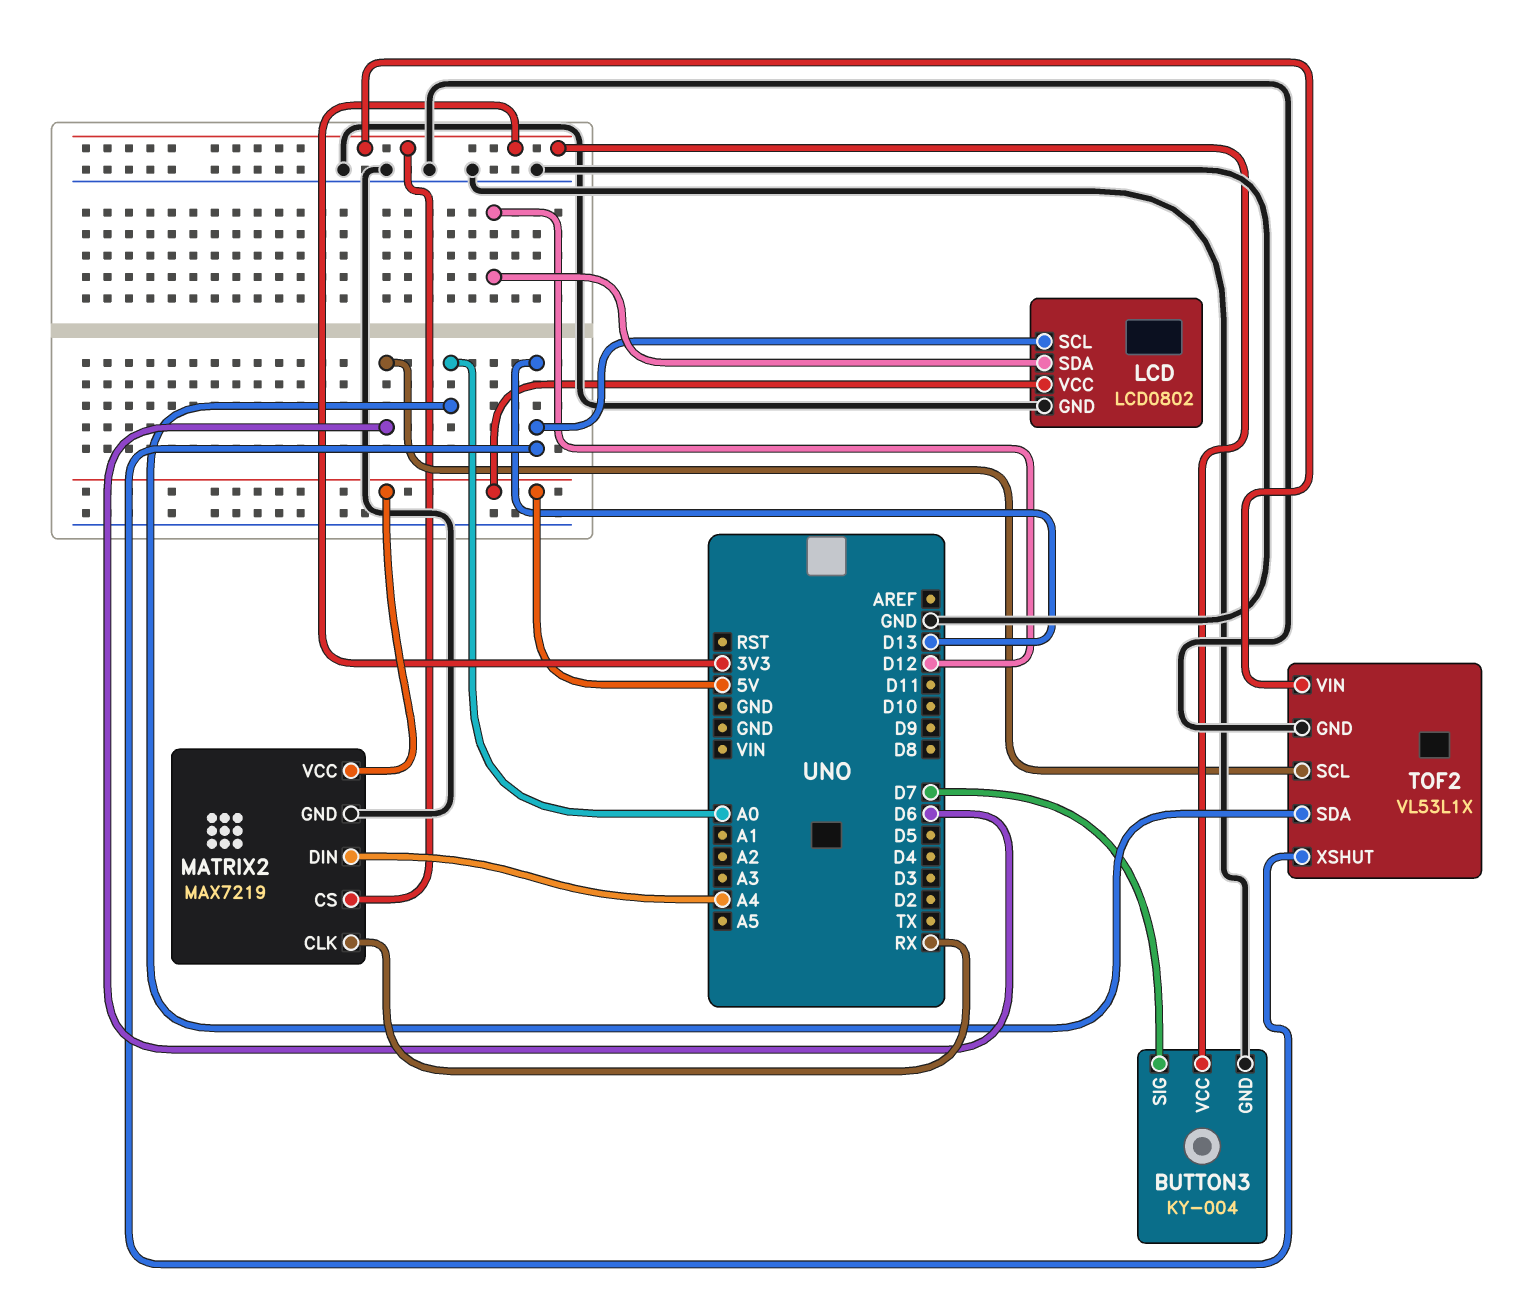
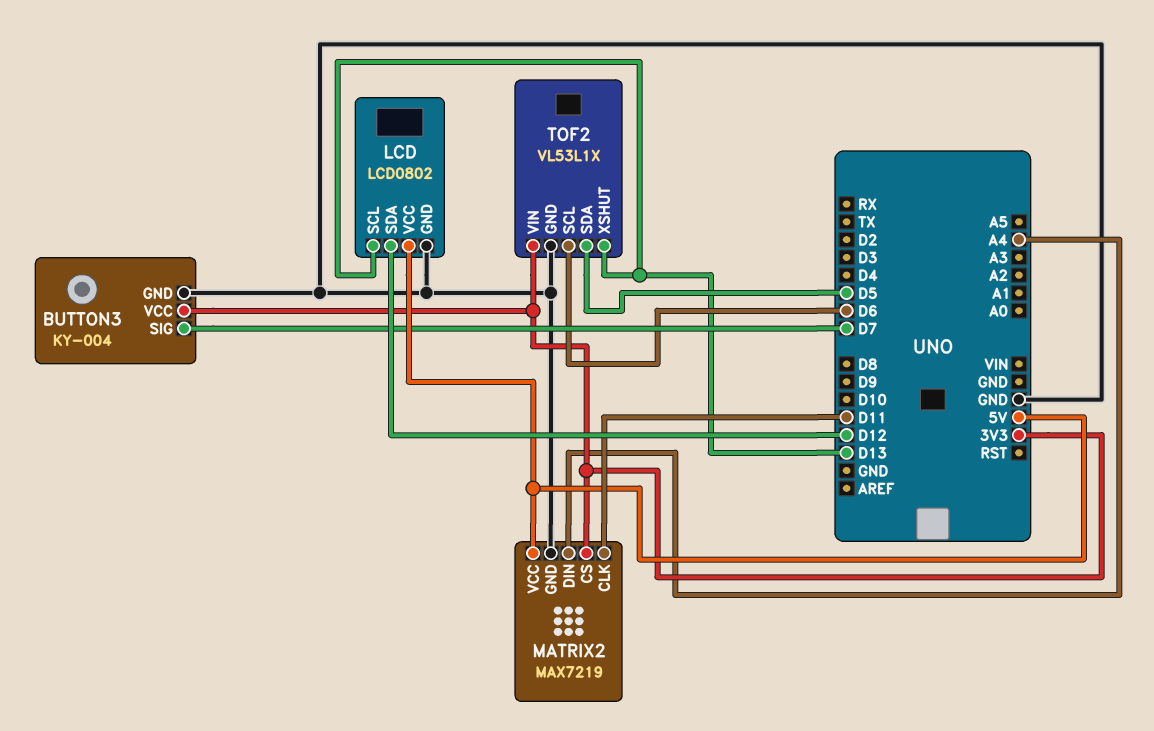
MATRIX2 pin CLK: RX -> D11
TOF2 pin SDA: A0 -> D5

